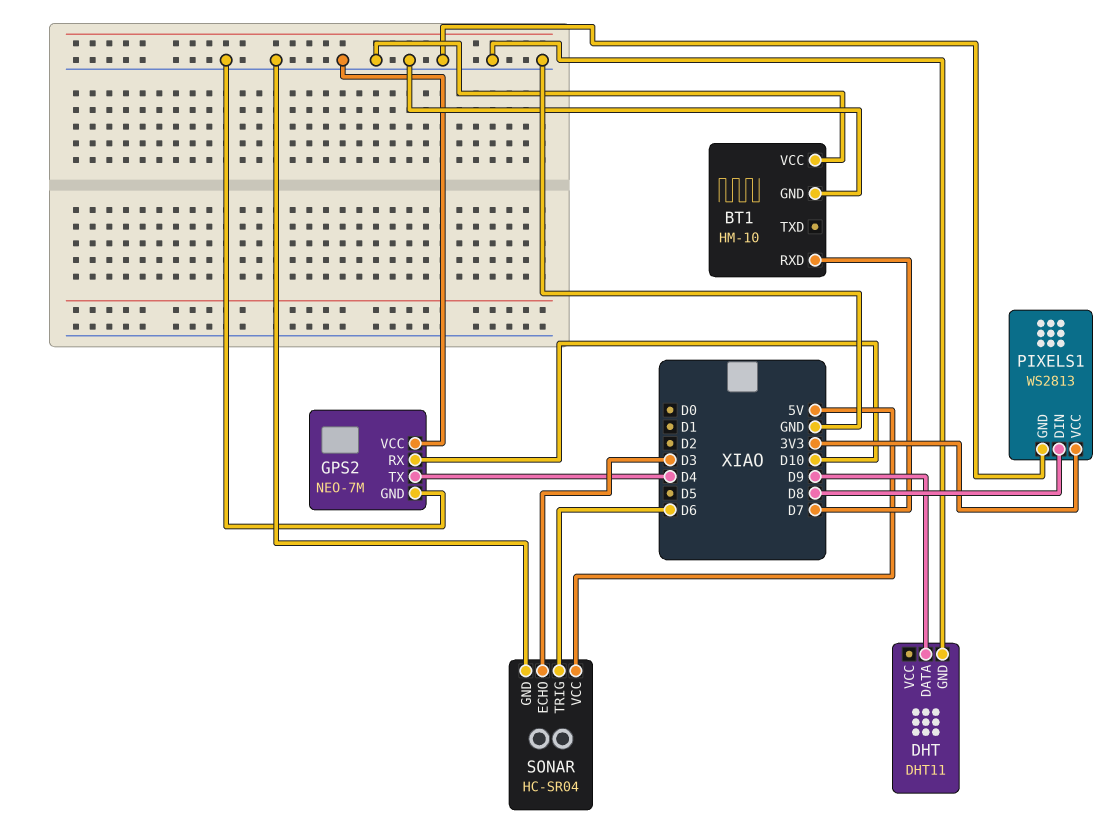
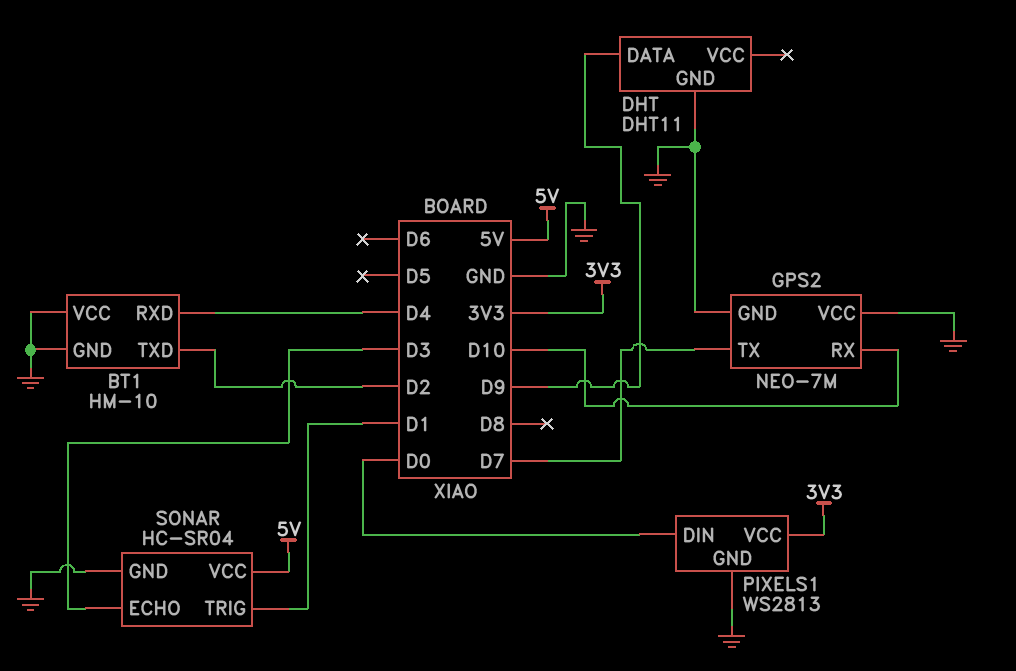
BT1 pin RXD: D7 -> D4
BT1 pin TXD: none -> D2
GPS2 pin TX: D4 -> D7
PIXELS1 pin DIN: D8 -> D0
SONAR pin TRIG: D6 -> D1

